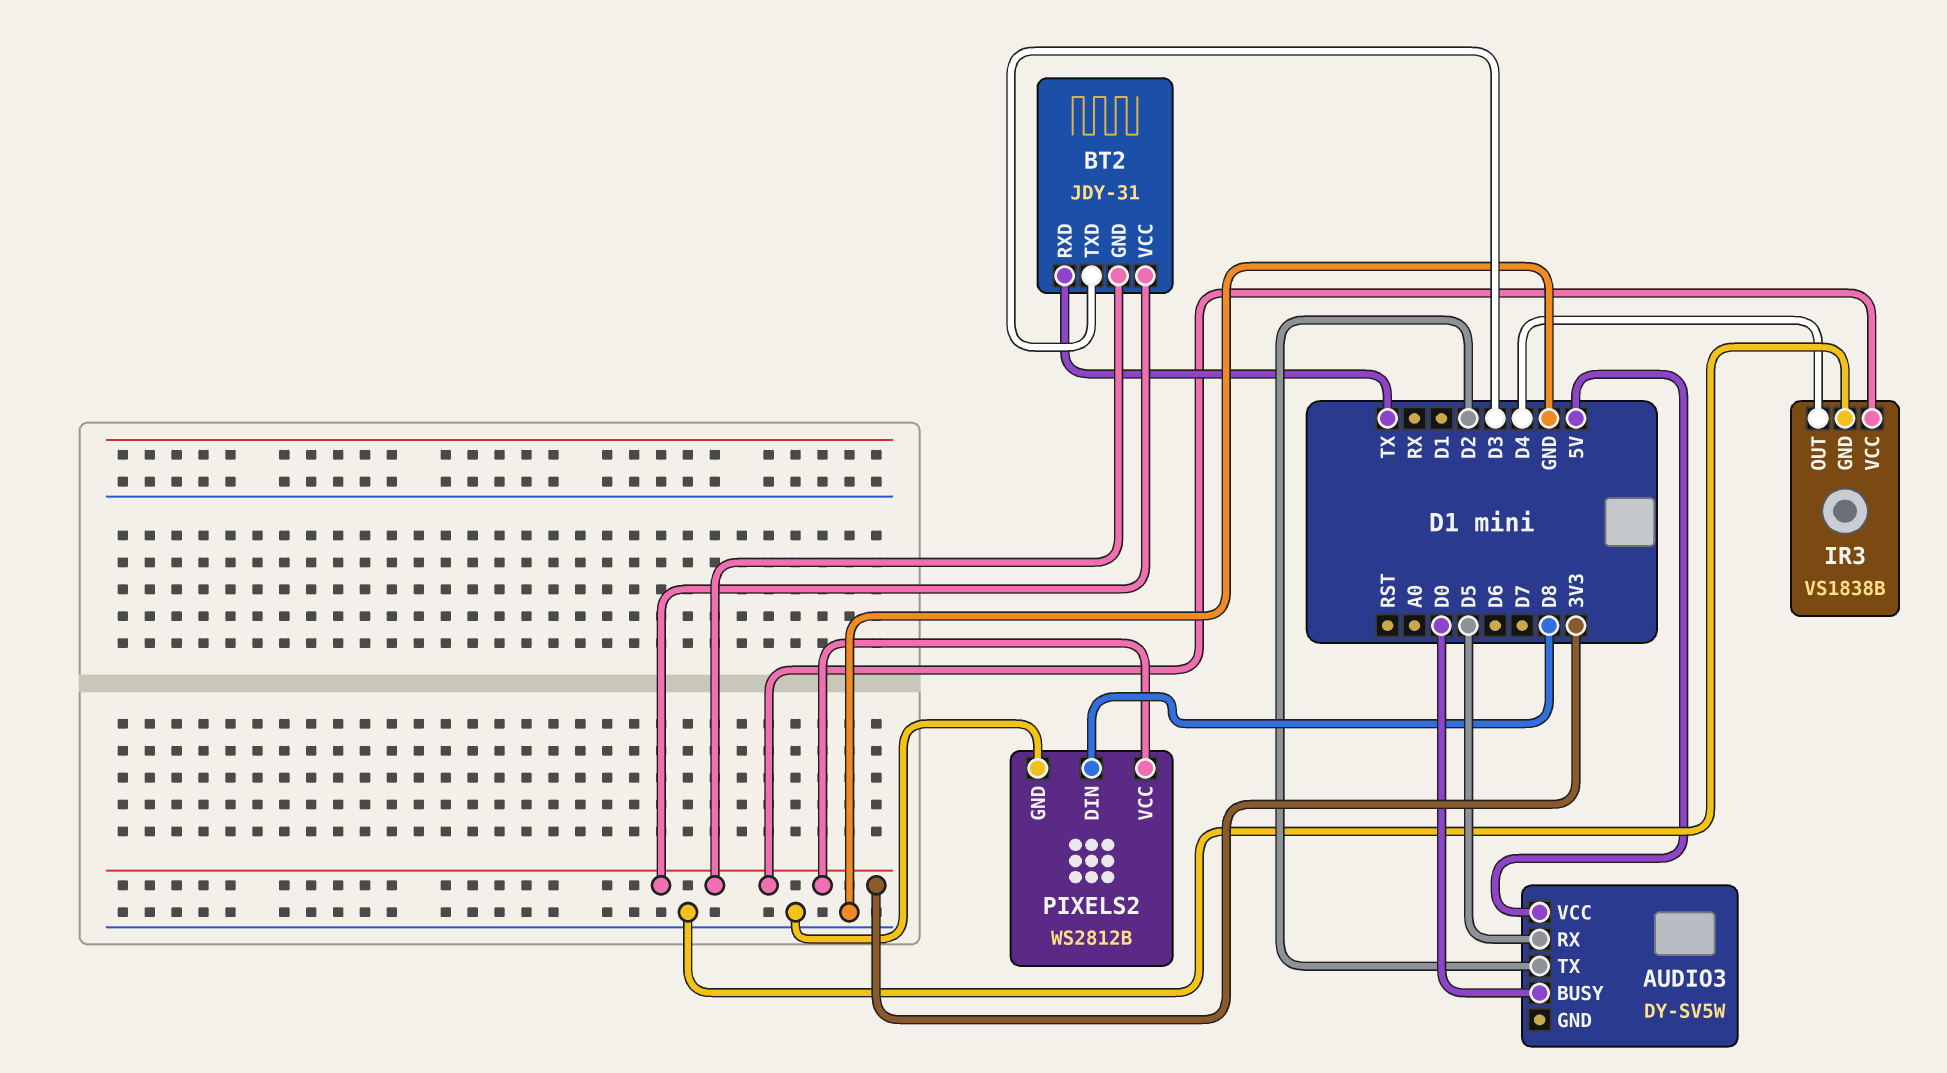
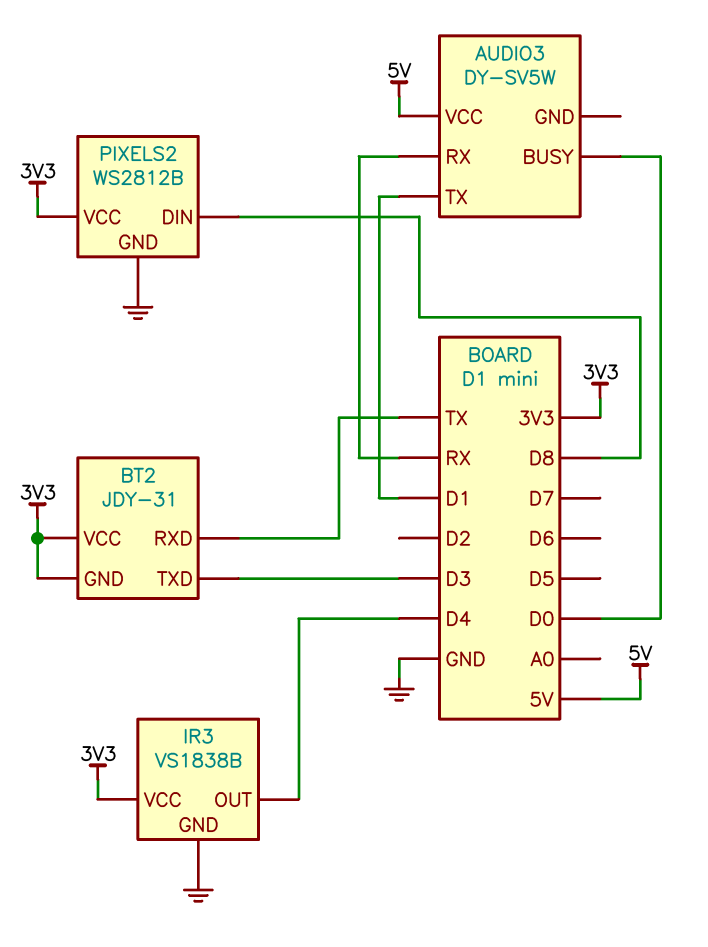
AUDIO3 pin RX: D5 -> RX
AUDIO3 pin TX: D2 -> D1

